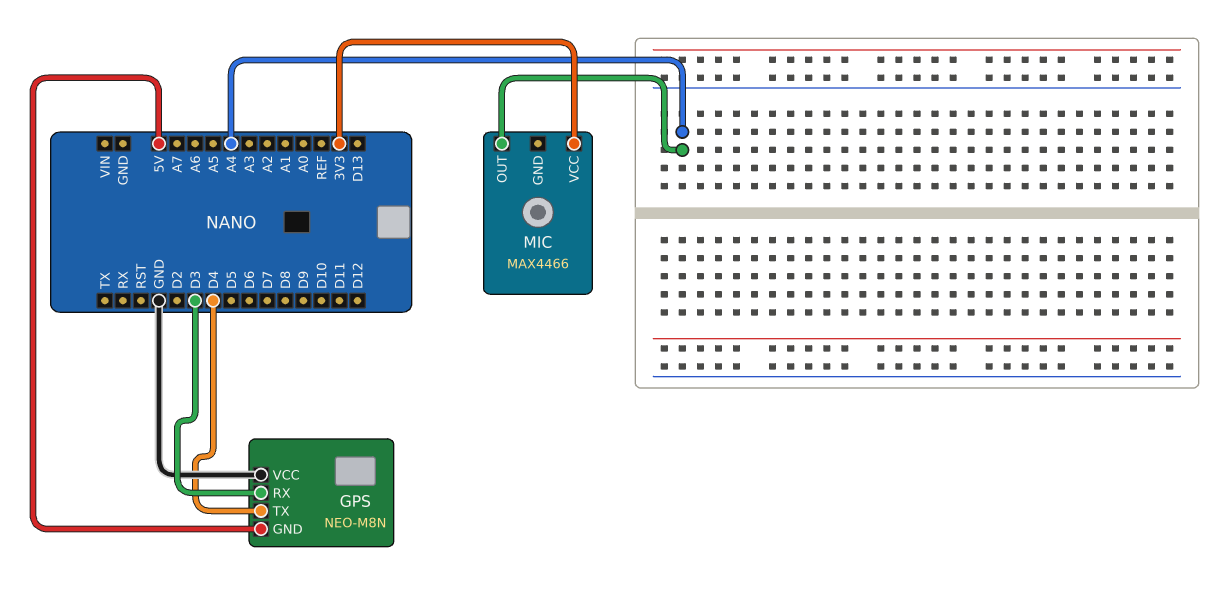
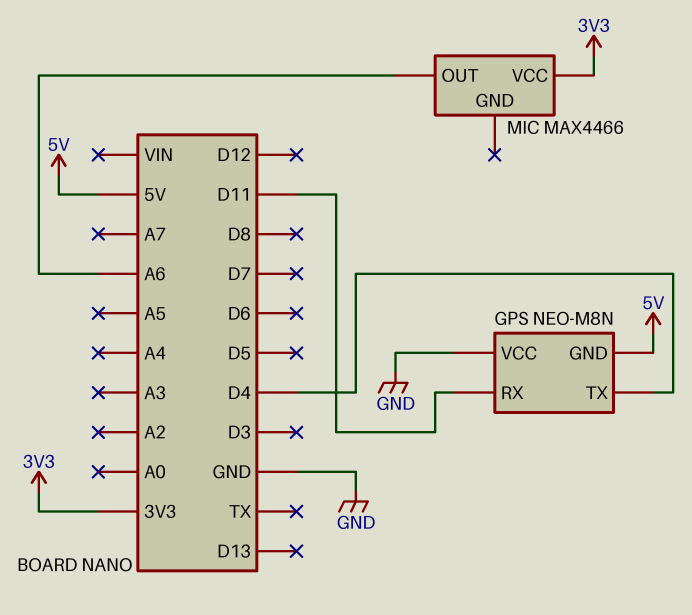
GPS pin RX: D3 -> D11
MIC pin OUT: A4 -> A6

